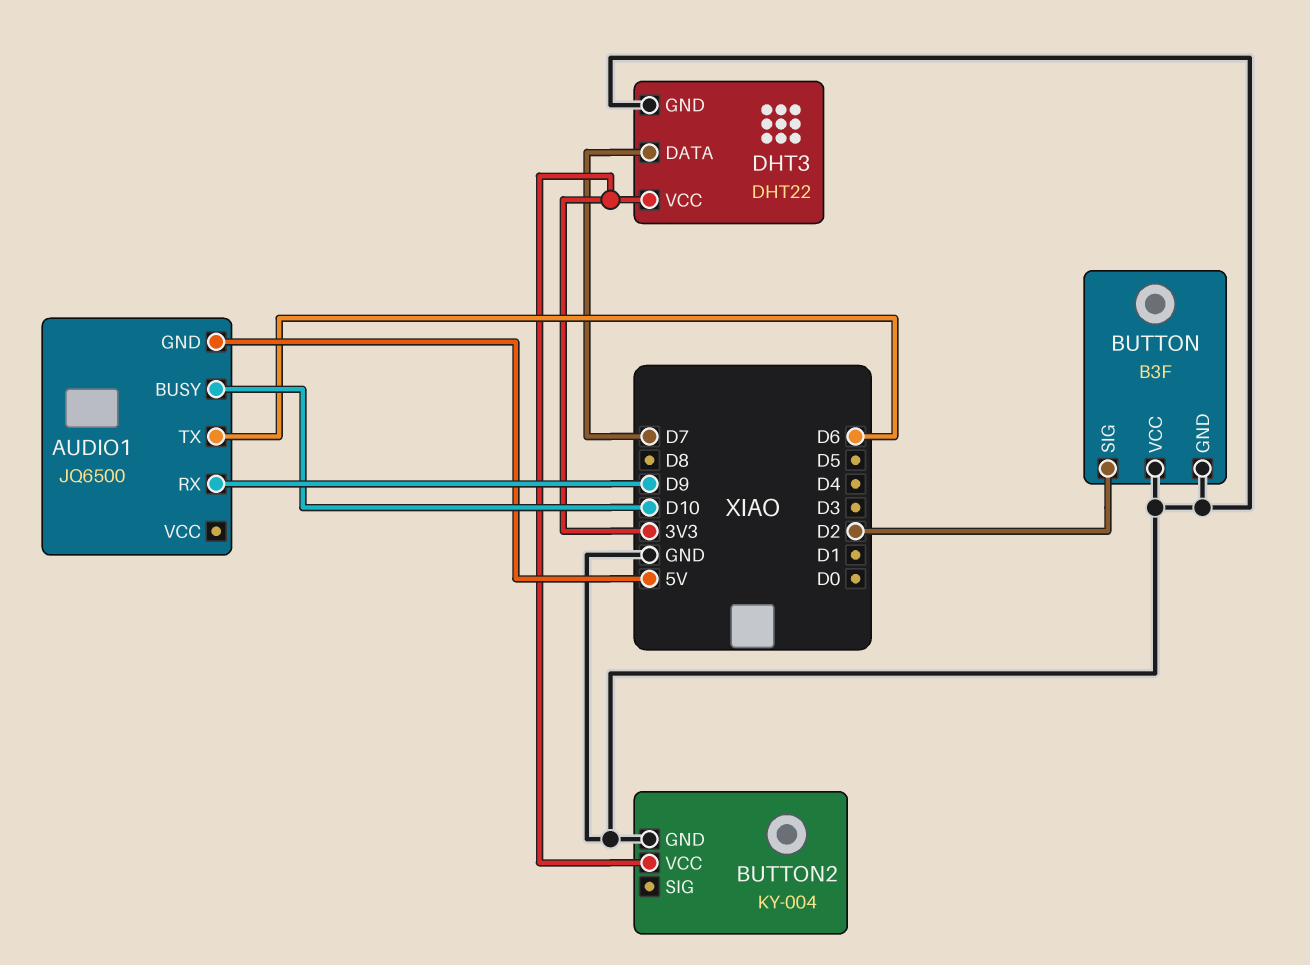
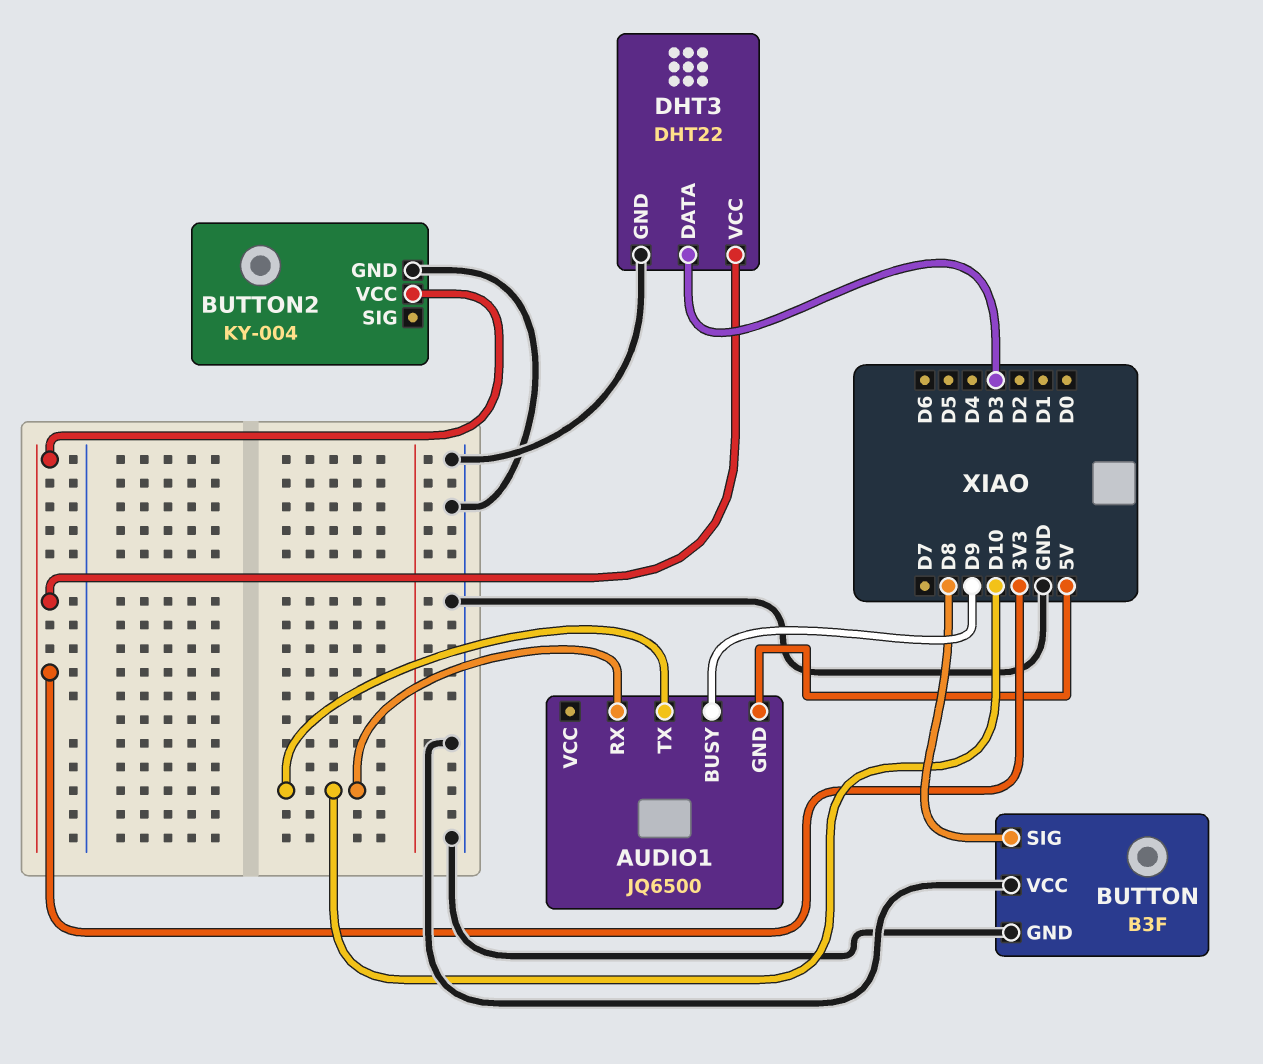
AUDIO1 pin BUSY: D10 -> D9
AUDIO1 pin RX: D9 -> D10
AUDIO1 pin TX: D6 -> D10
BUTTON pin SIG: D2 -> D8
DHT3 pin DATA: D7 -> D3

